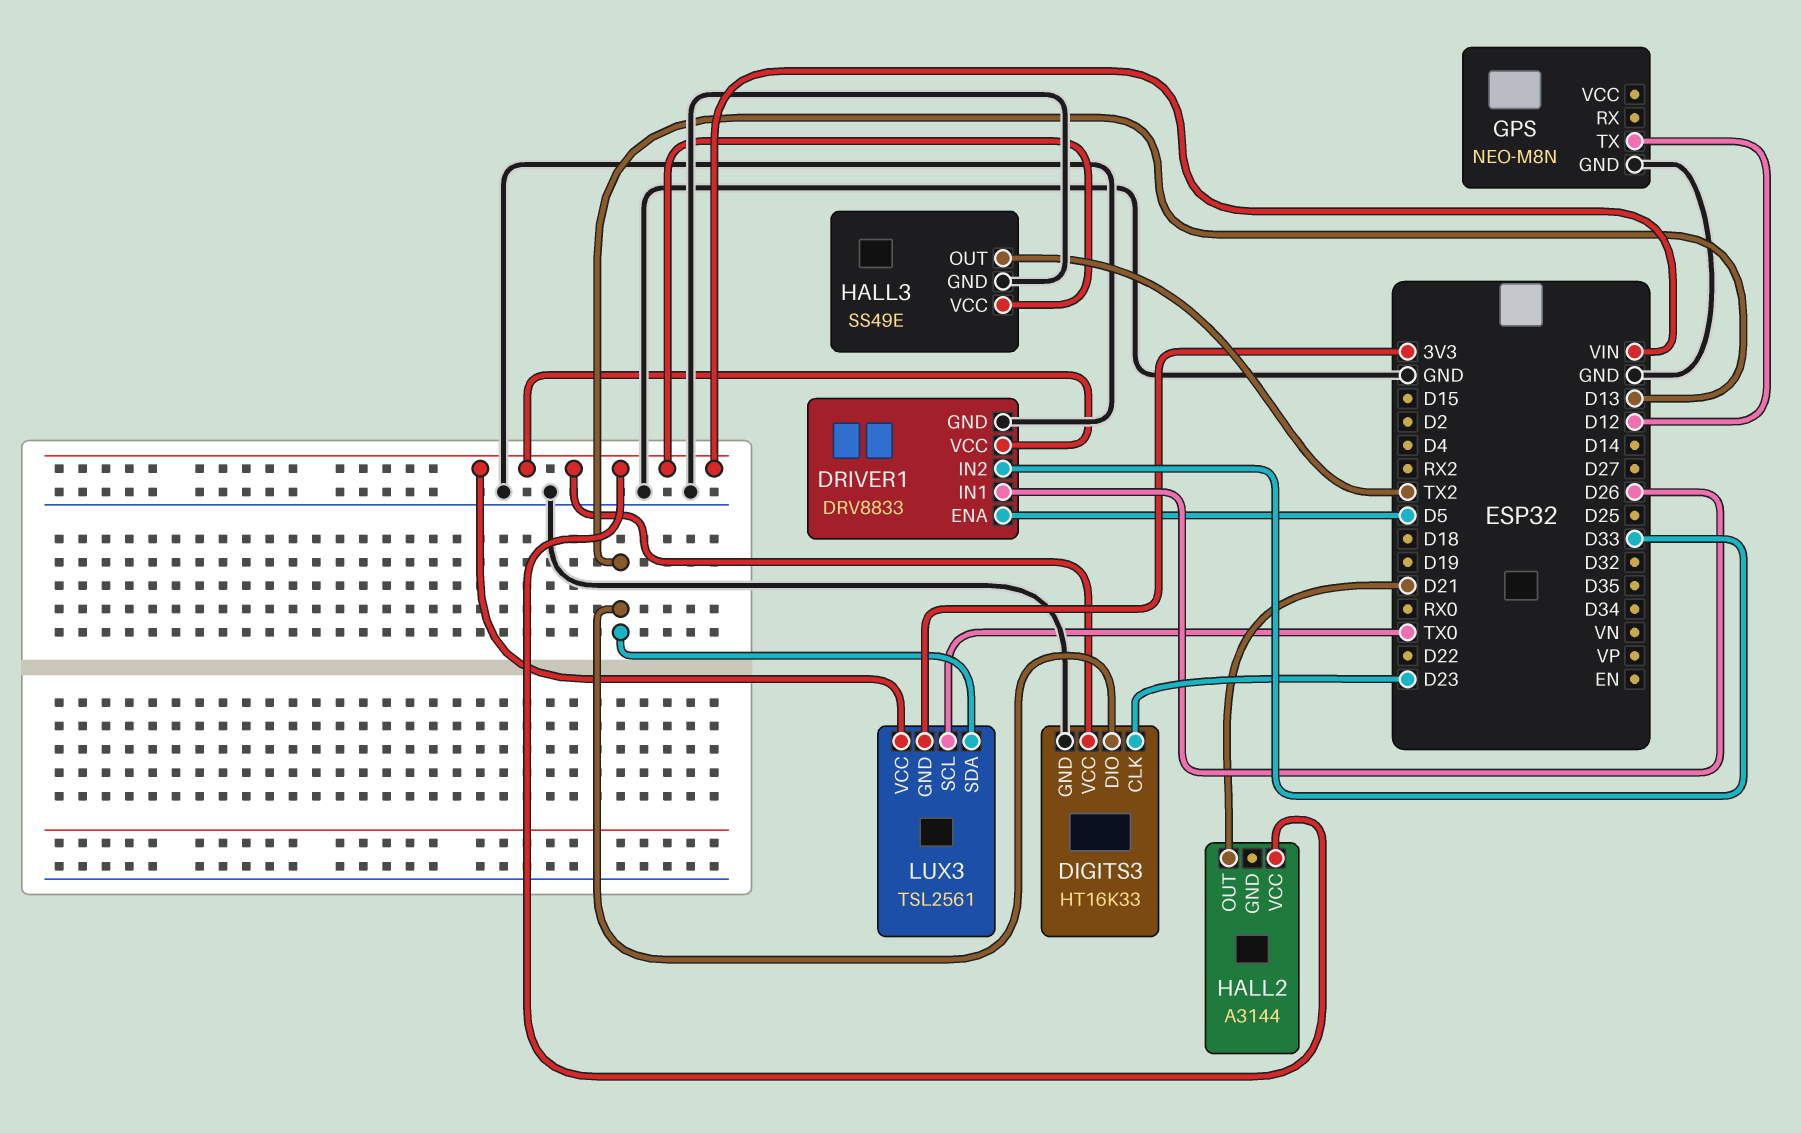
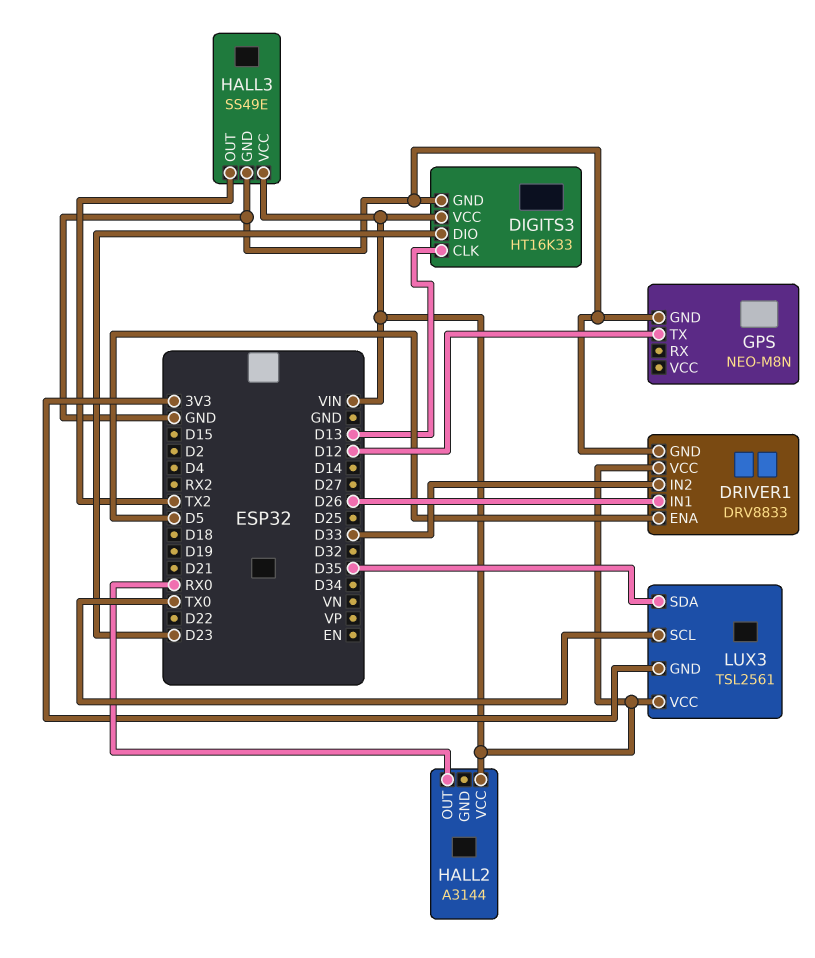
DIGITS3 pin CLK: D23 -> D13
DIGITS3 pin DIO: D13 -> D23
HALL2 pin OUT: D21 -> RX0
LUX3 pin SDA: D13 -> D35

